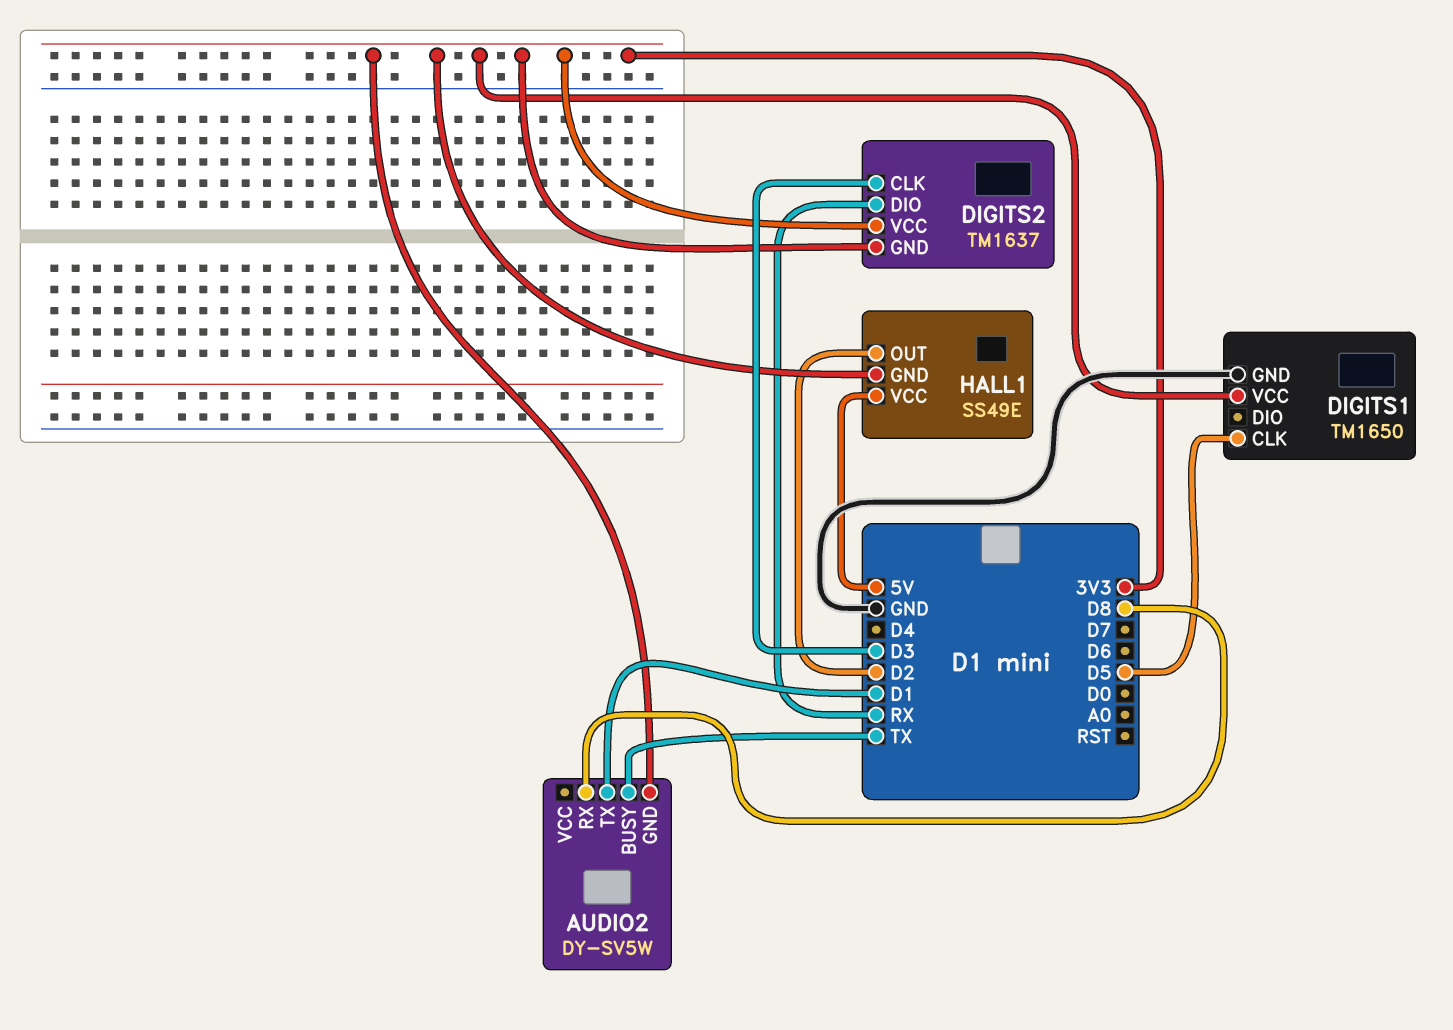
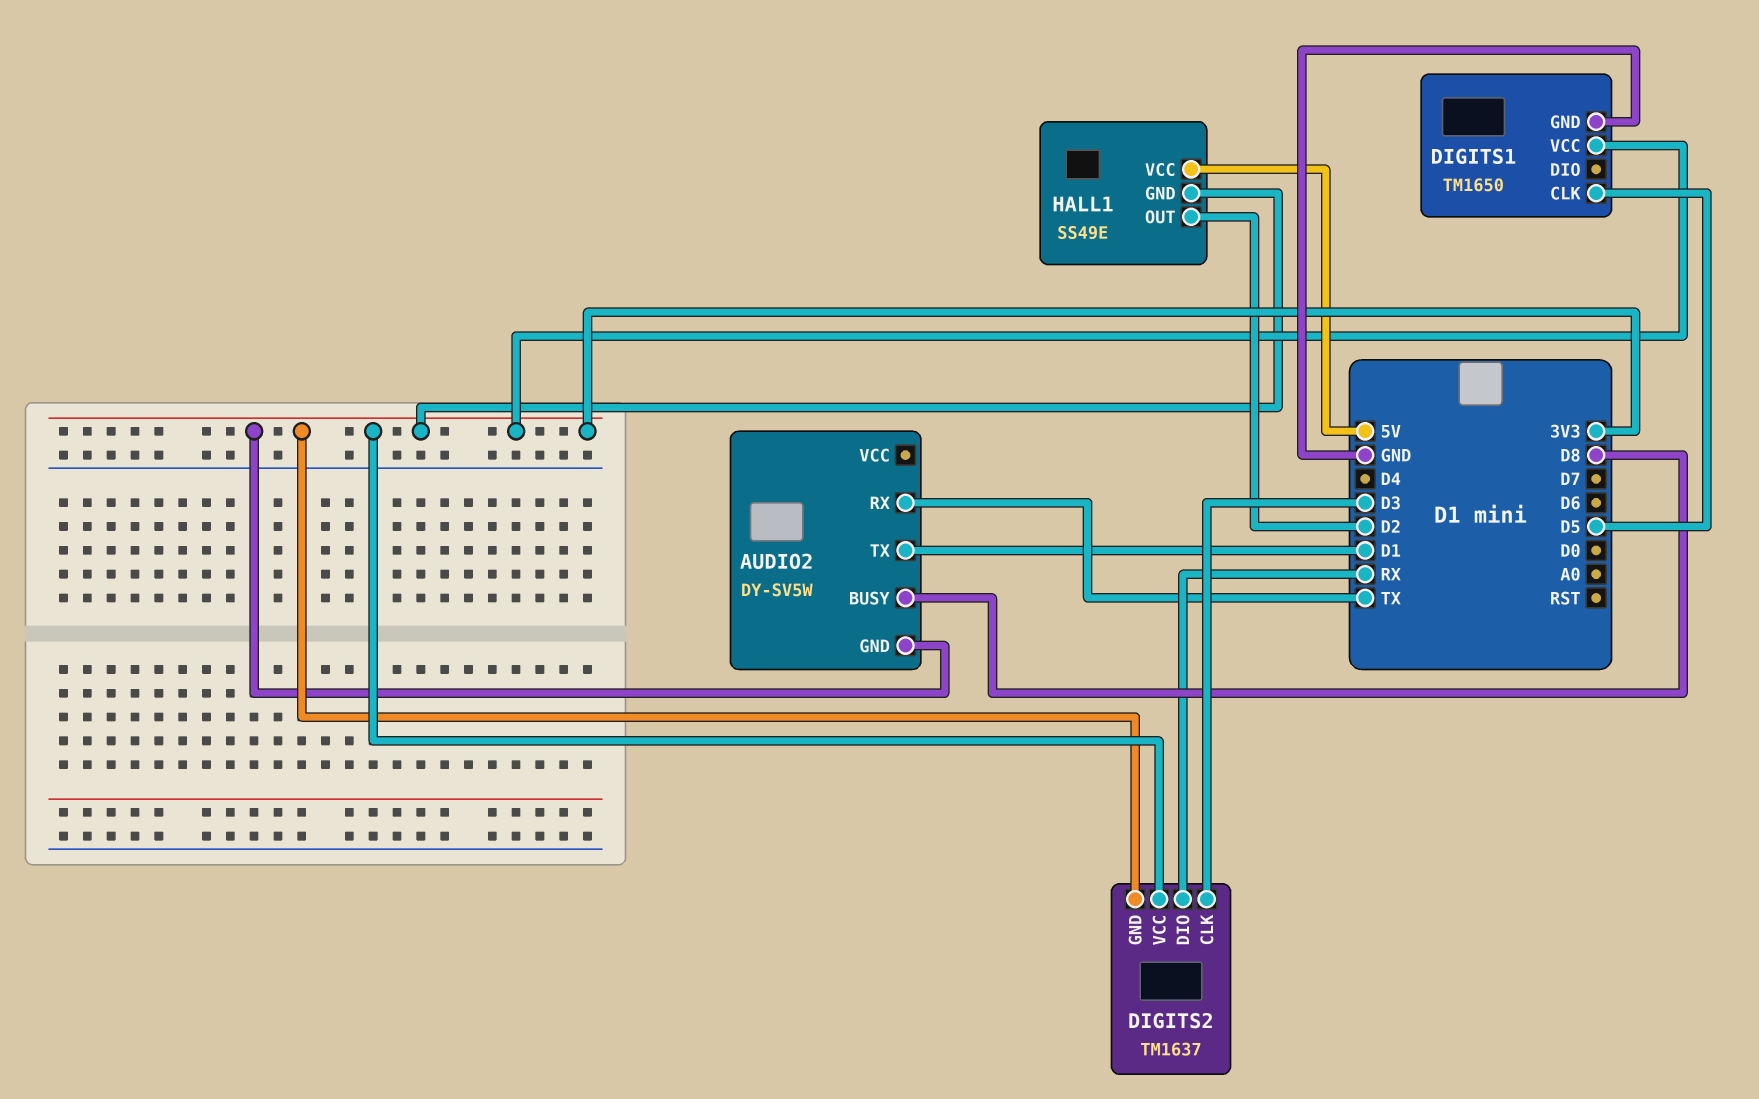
AUDIO2 pin BUSY: TX -> D8
AUDIO2 pin RX: D8 -> TX

